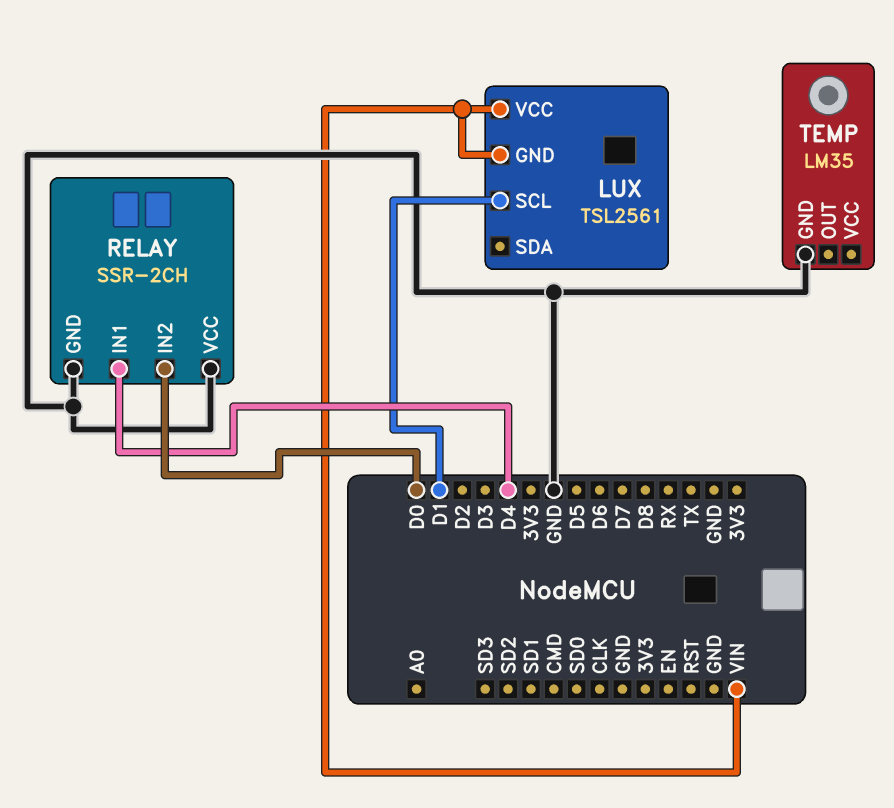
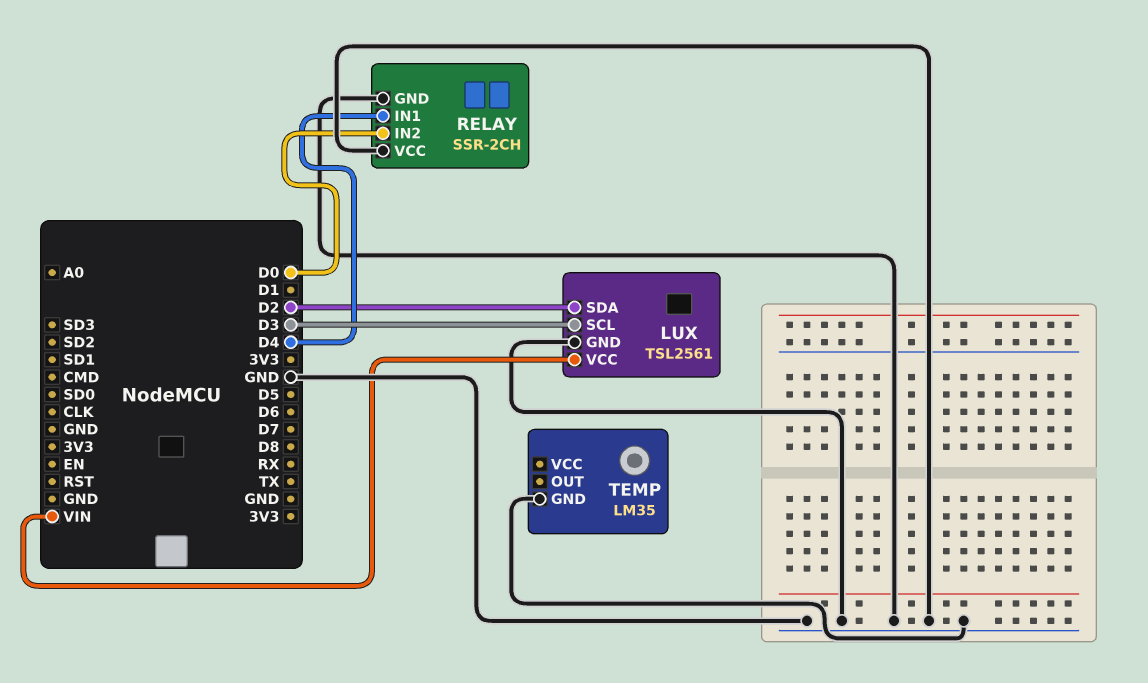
LUX pin GND: VIN -> GND
LUX pin SCL: D1 -> D3
LUX pin SDA: none -> D2

